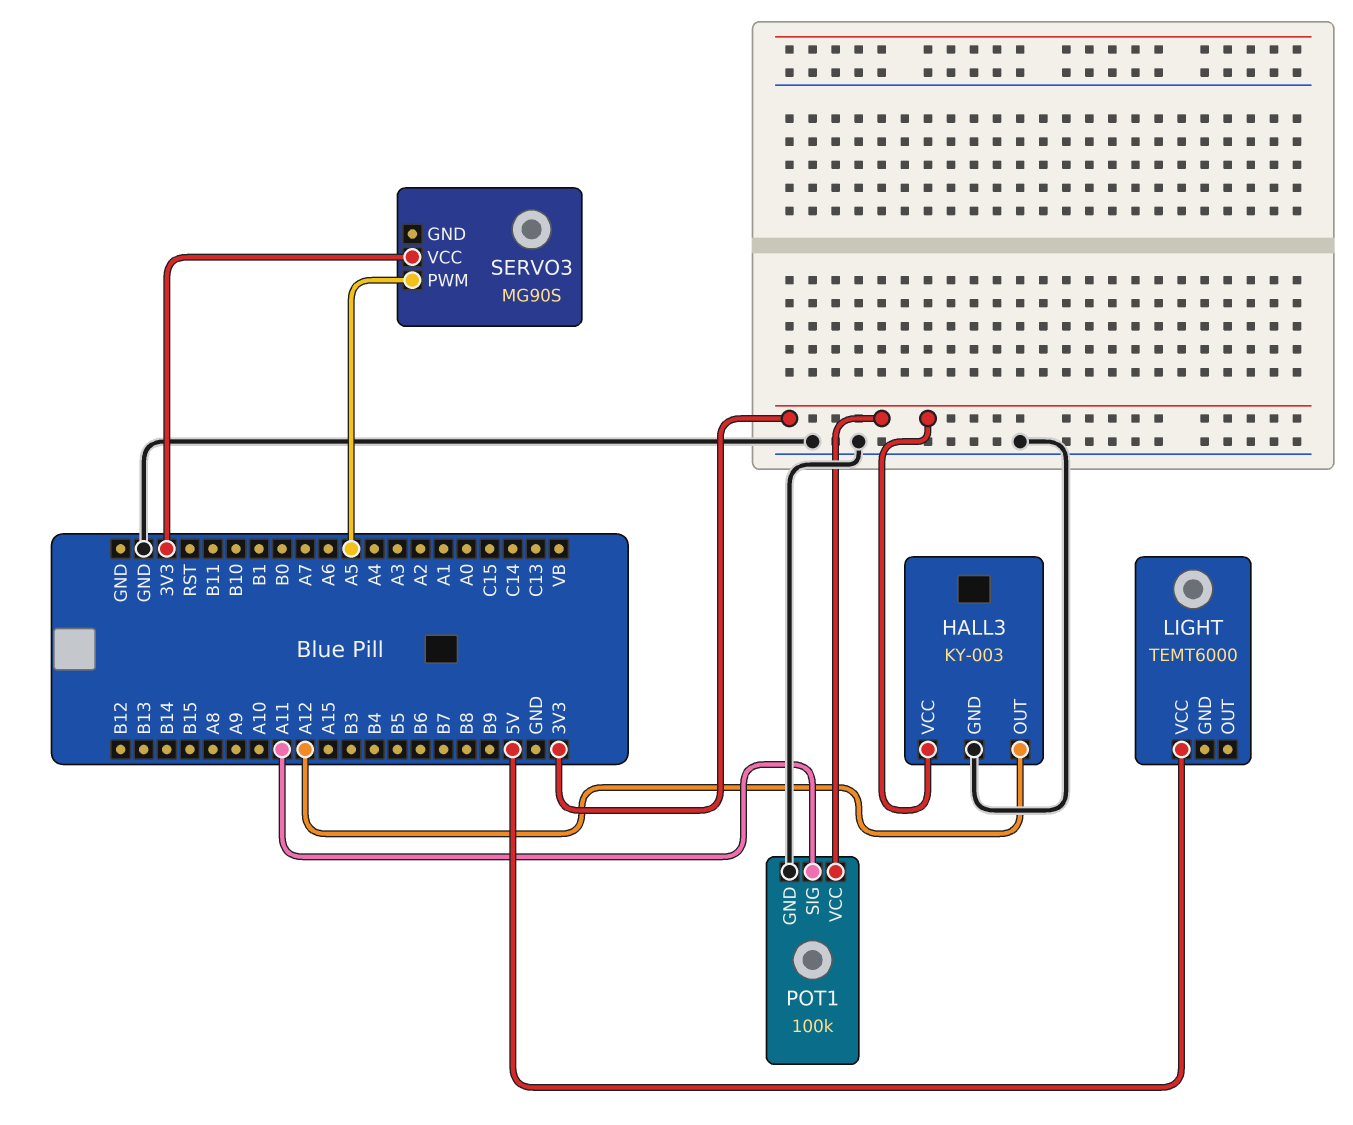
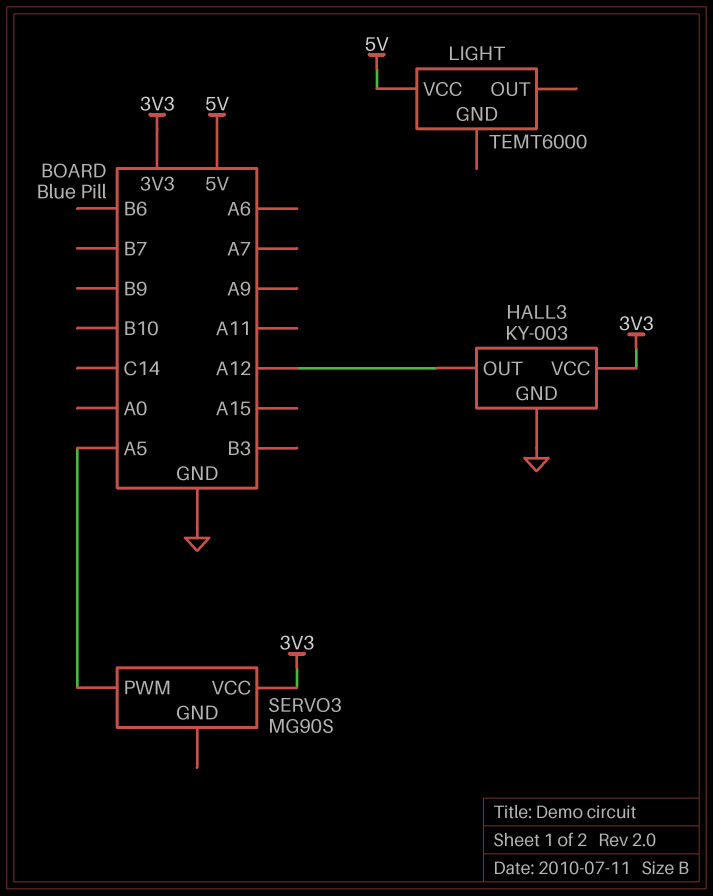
POT1: 100k -> none
POT1 pin GND: GND -> none
POT1 pin SIG: A11 -> none
POT1 pin VCC: 3V3 -> none

